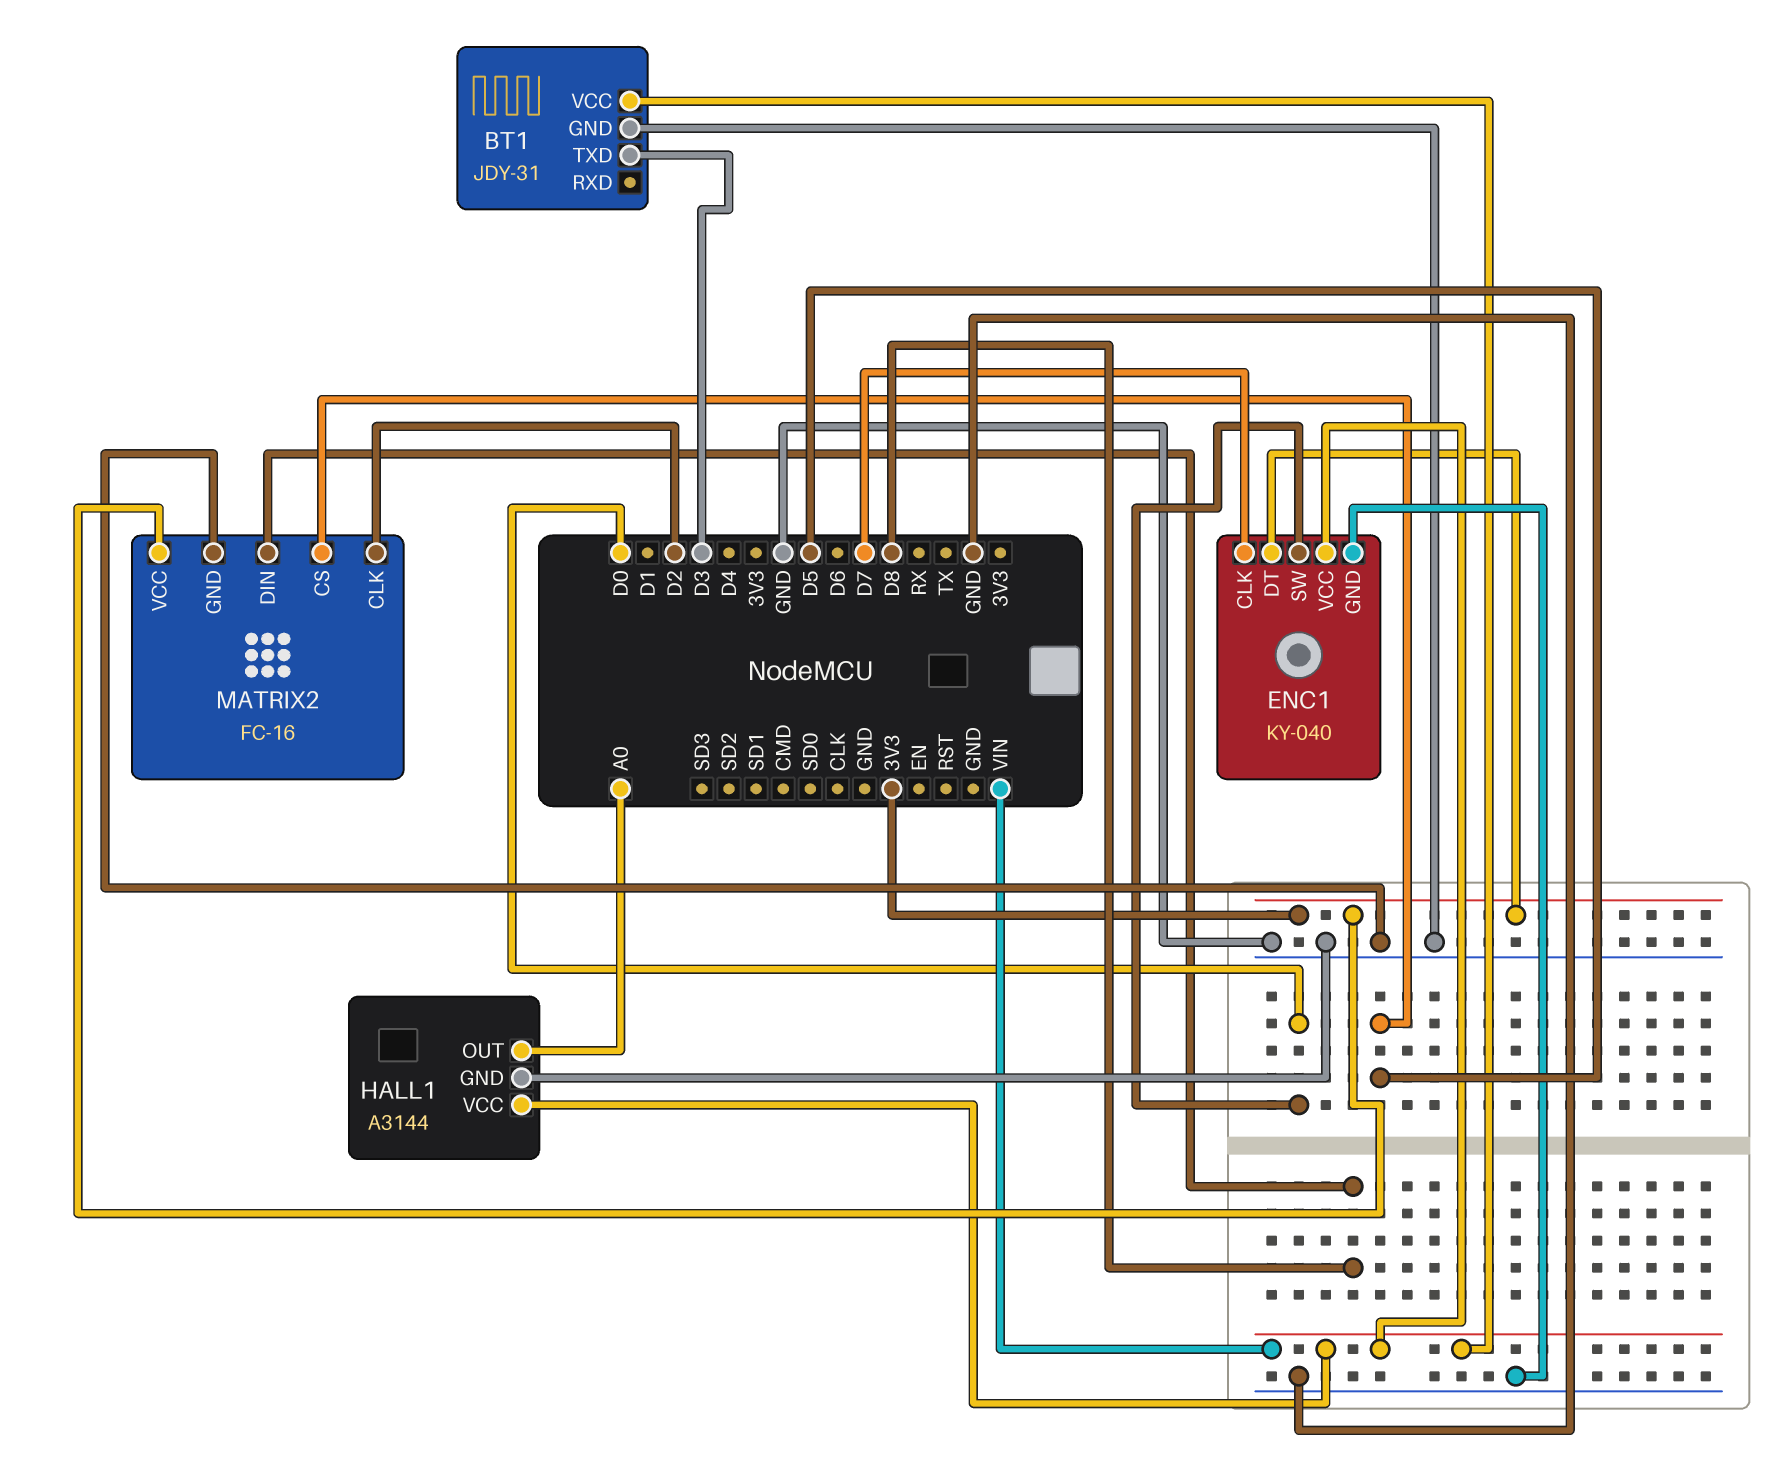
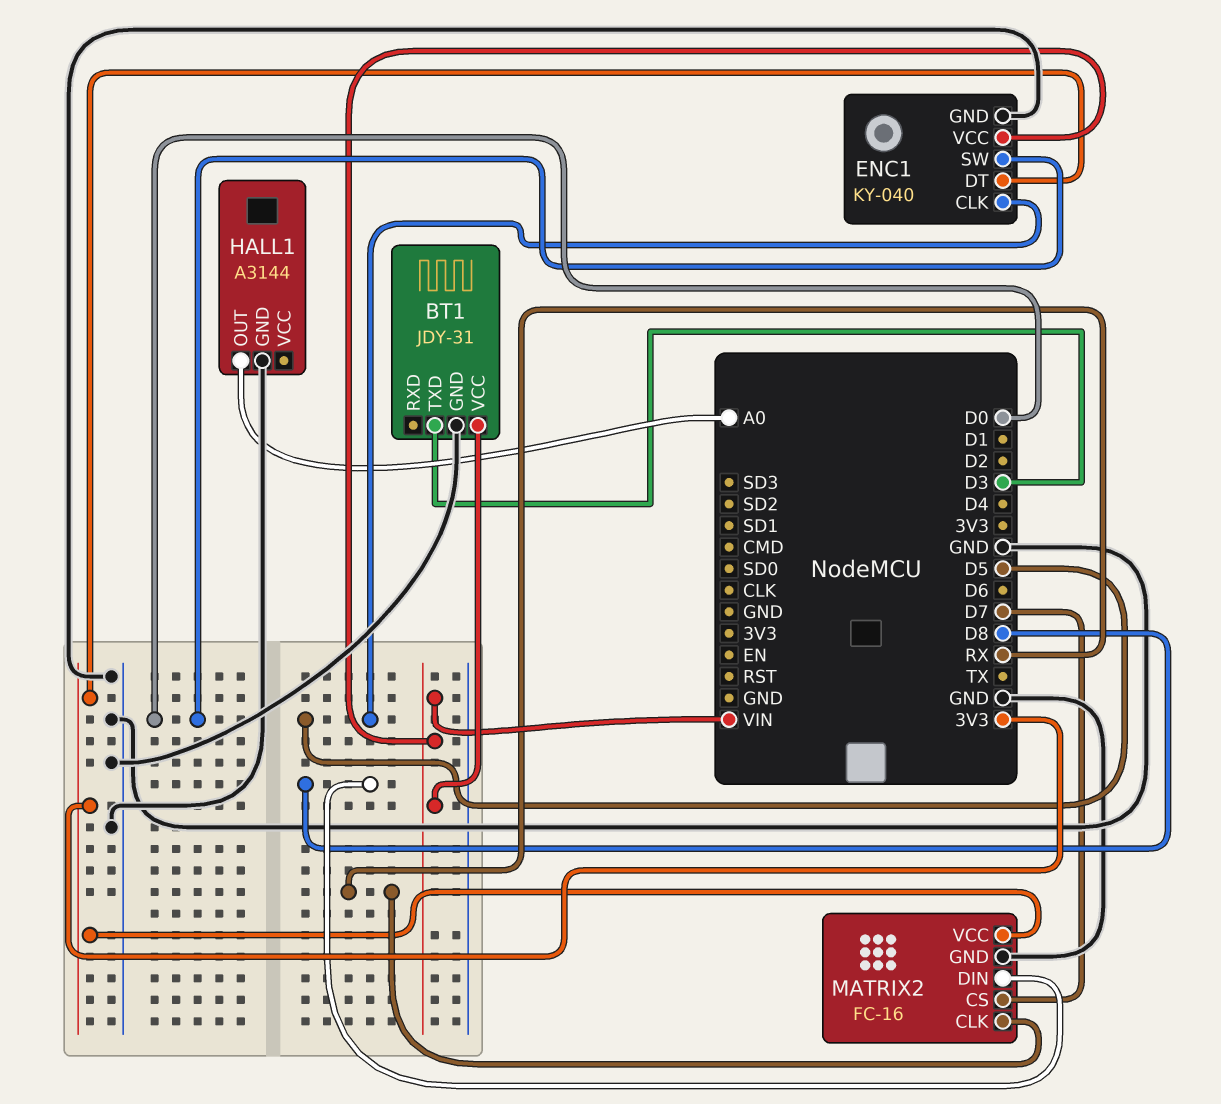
ENC1 pin CLK: D7 -> D5
HALL1 pin VCC: VIN -> none
MATRIX2 pin CLK: D2 -> RX
MATRIX2 pin CS: D5 -> D7

